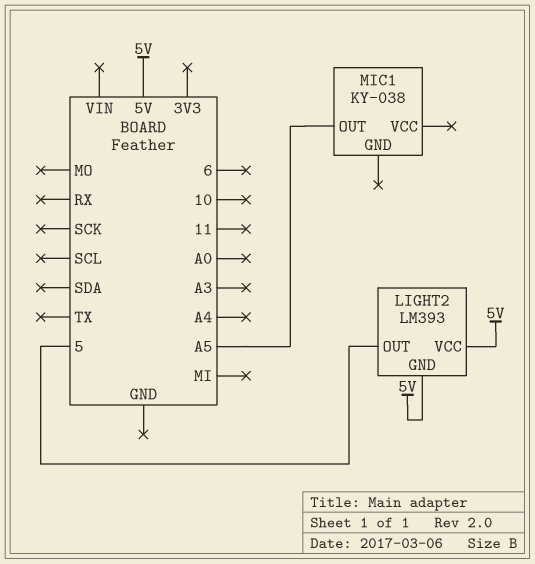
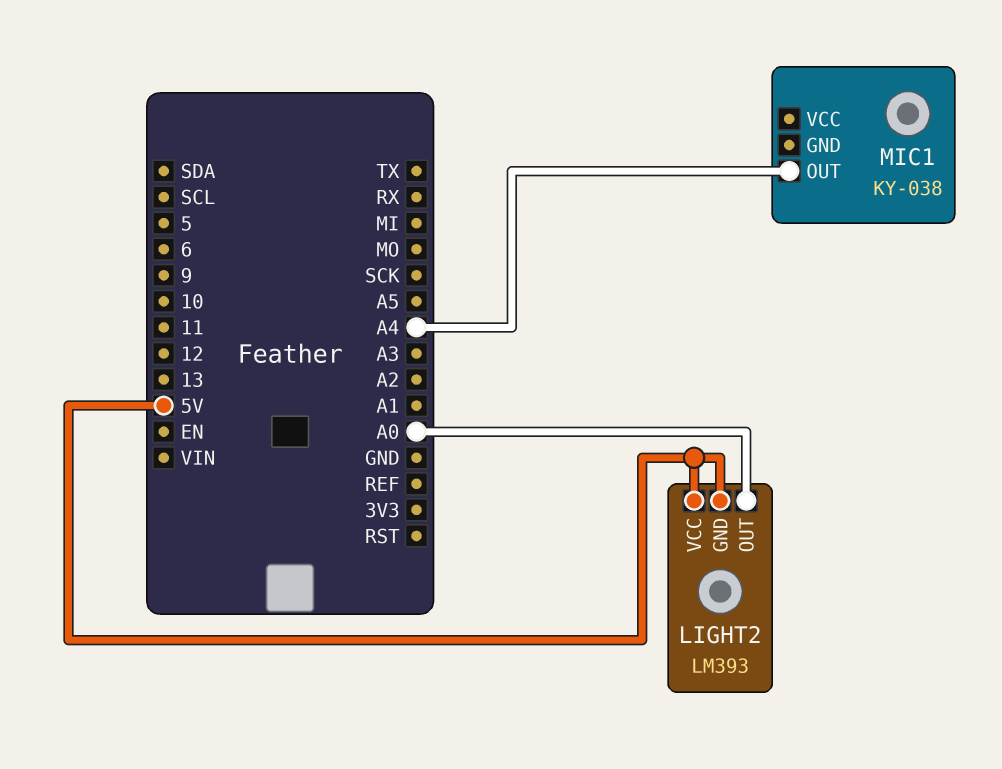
LIGHT2 pin OUT: 5 -> A0
MIC1 pin OUT: A5 -> A4

